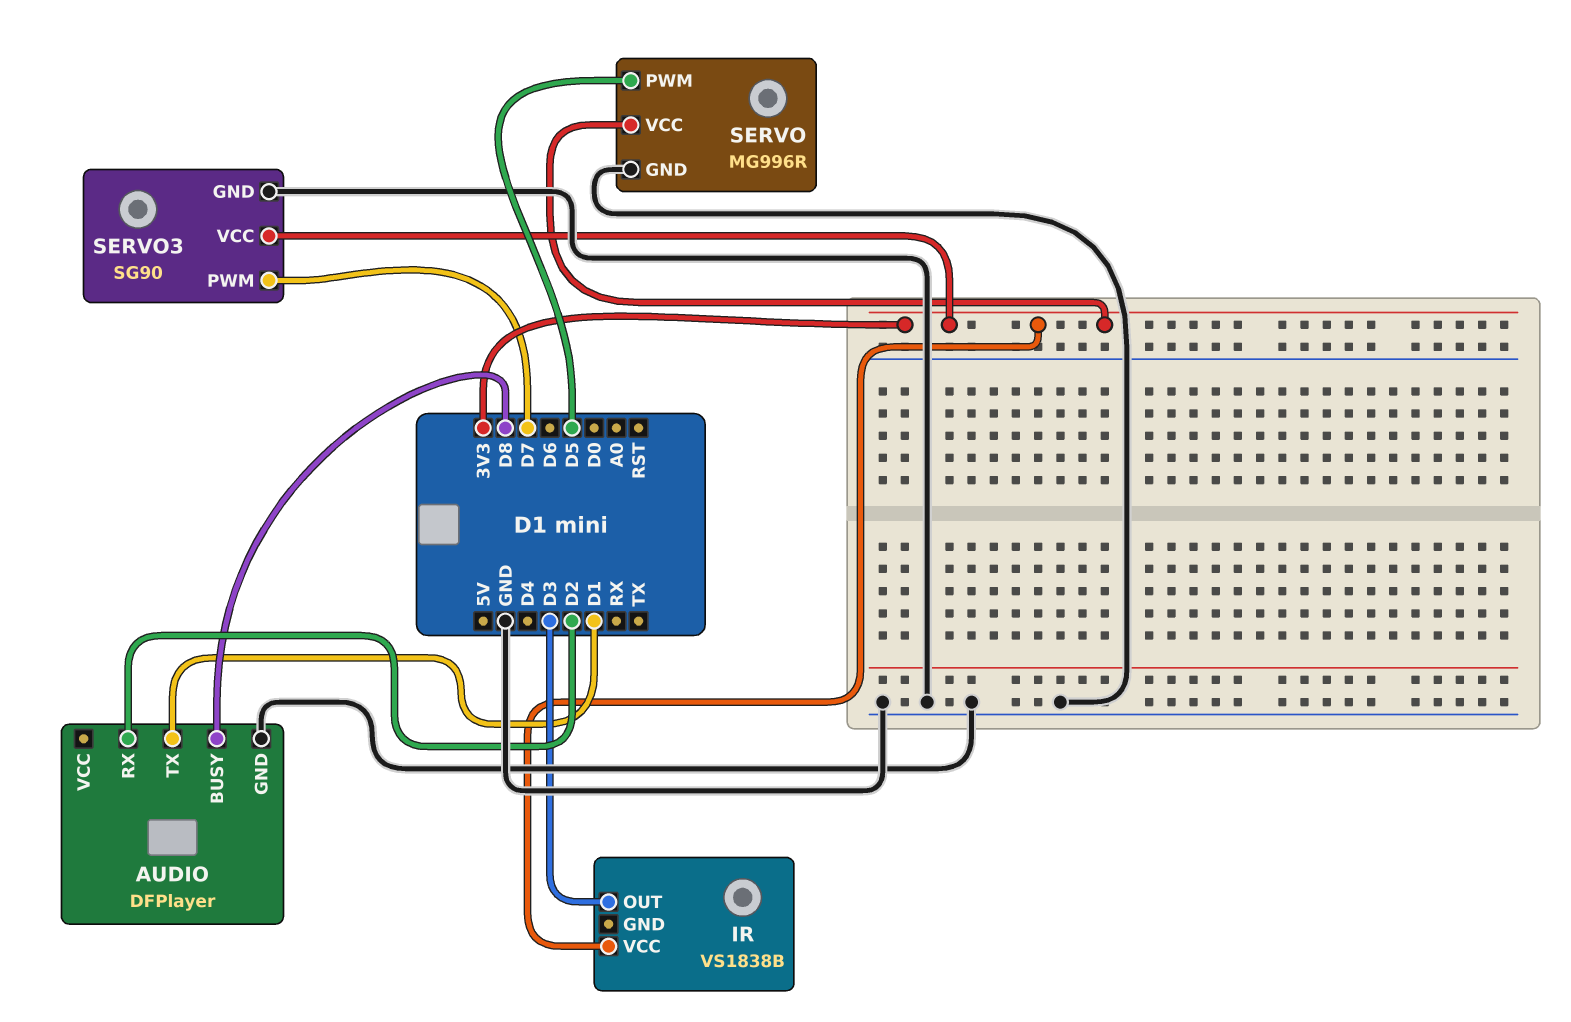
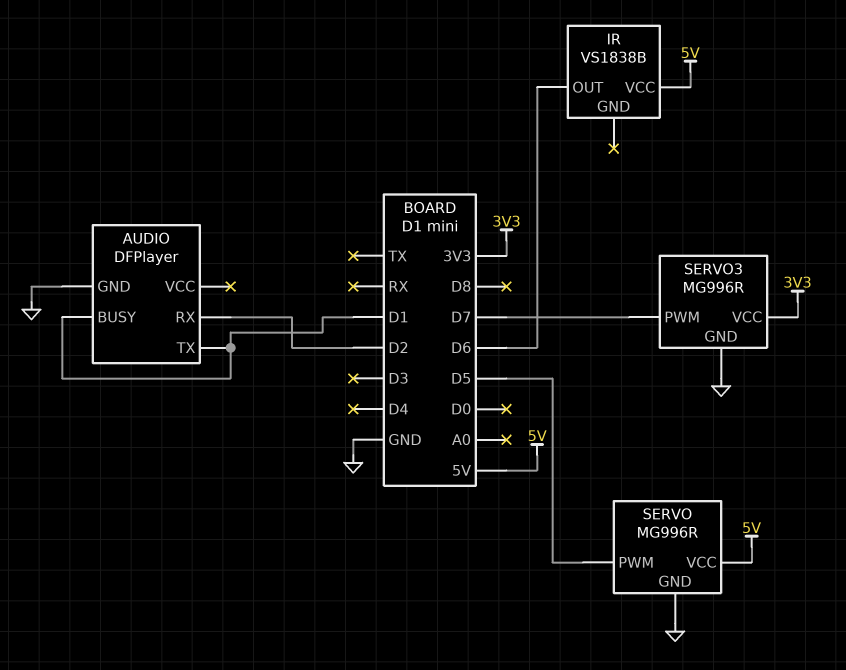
AUDIO pin BUSY: D8 -> D1
IR pin OUT: D3 -> D6
IR pin VCC: 3V3 -> 5V
SERVO pin VCC: 3V3 -> 5V
SERVO3: SG90 -> MG996R

